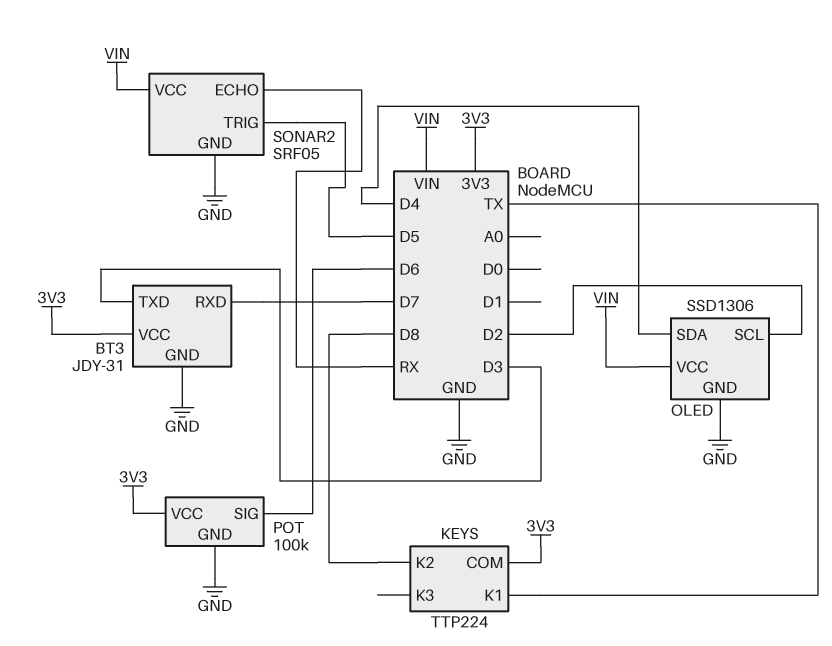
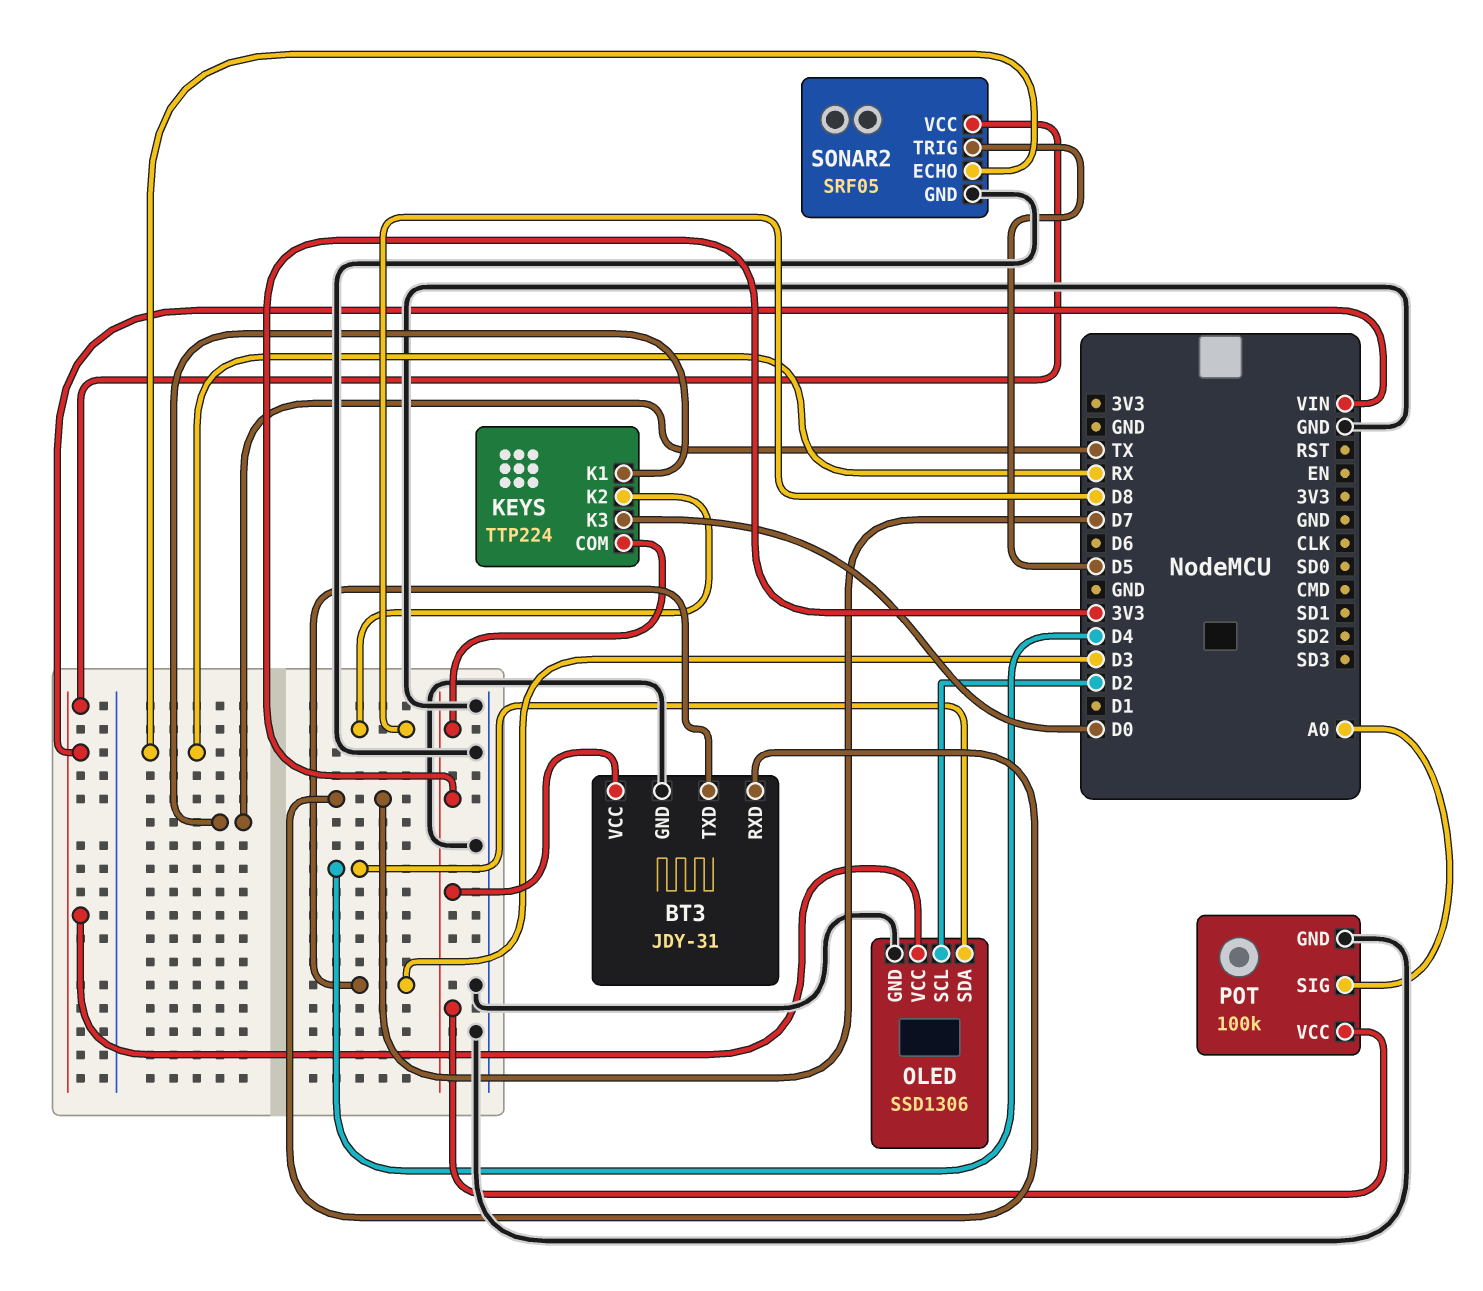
KEYS pin K3: none -> D0
POT pin SIG: D6 -> A0

